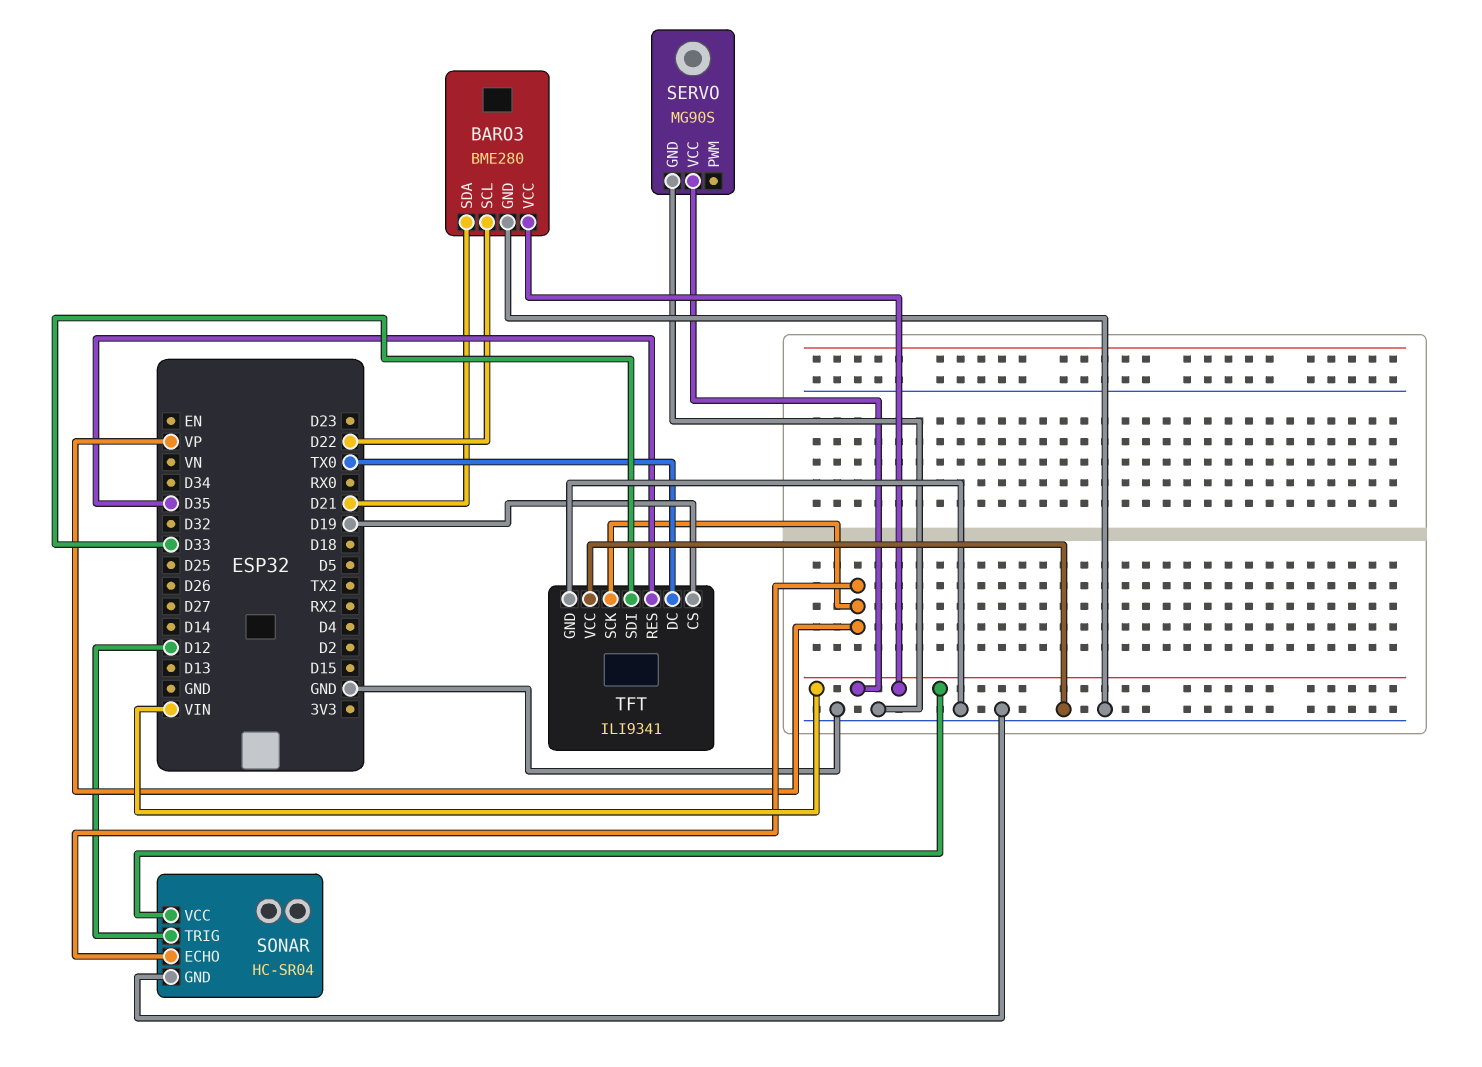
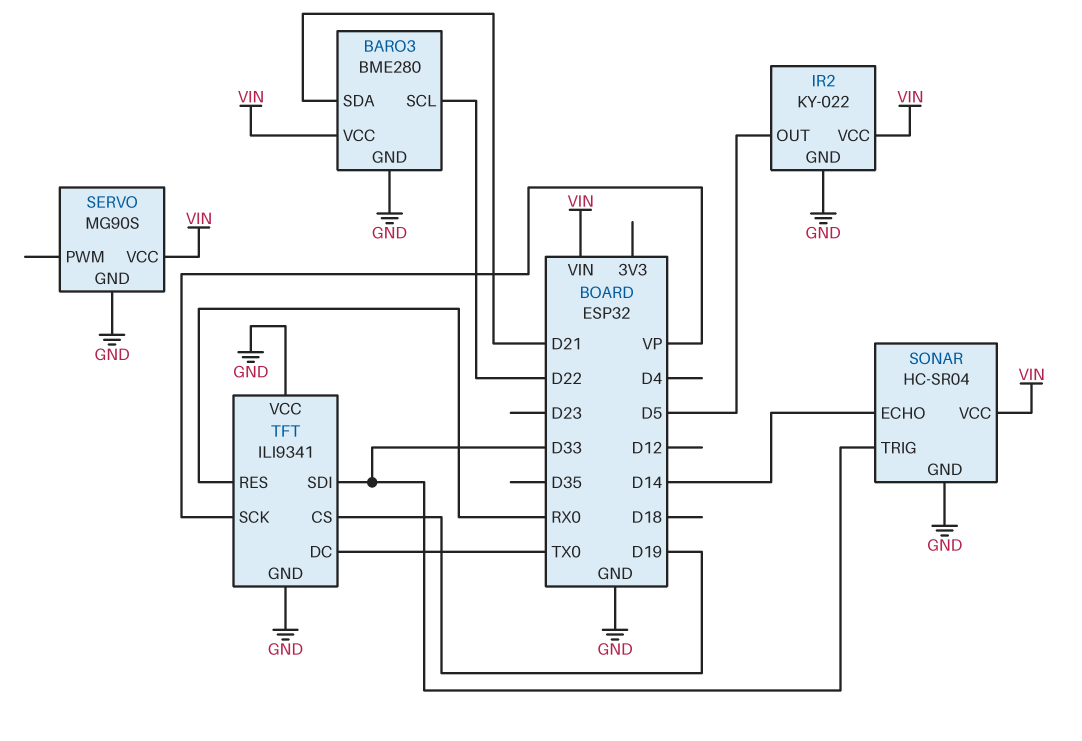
IR2: none -> KY-022
IR2 pin GND: none -> GND
IR2 pin OUT: none -> D5
IR2 pin VCC: none -> VIN
SONAR pin ECHO: VP -> D14
SONAR pin TRIG: D12 -> D33
TFT pin RES: D35 -> RX0

